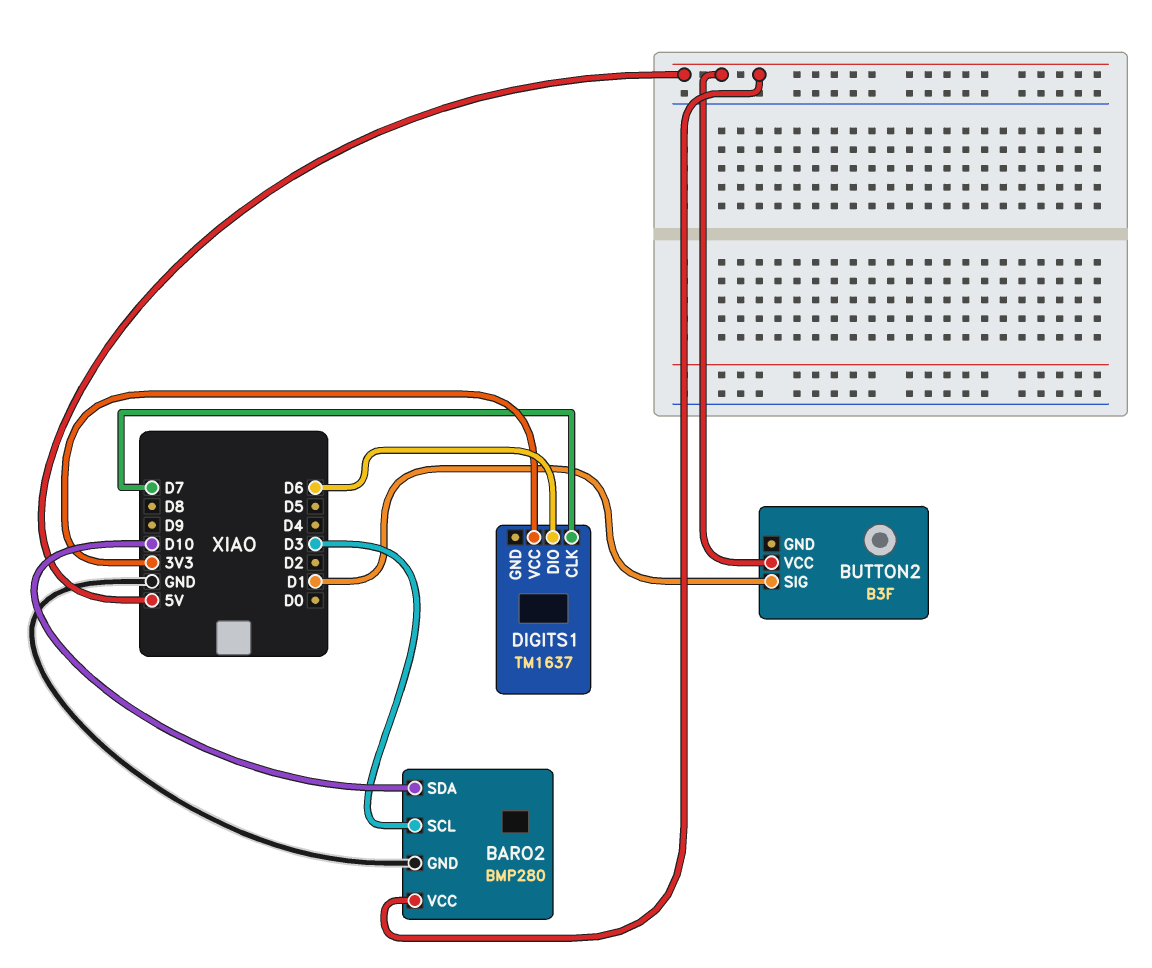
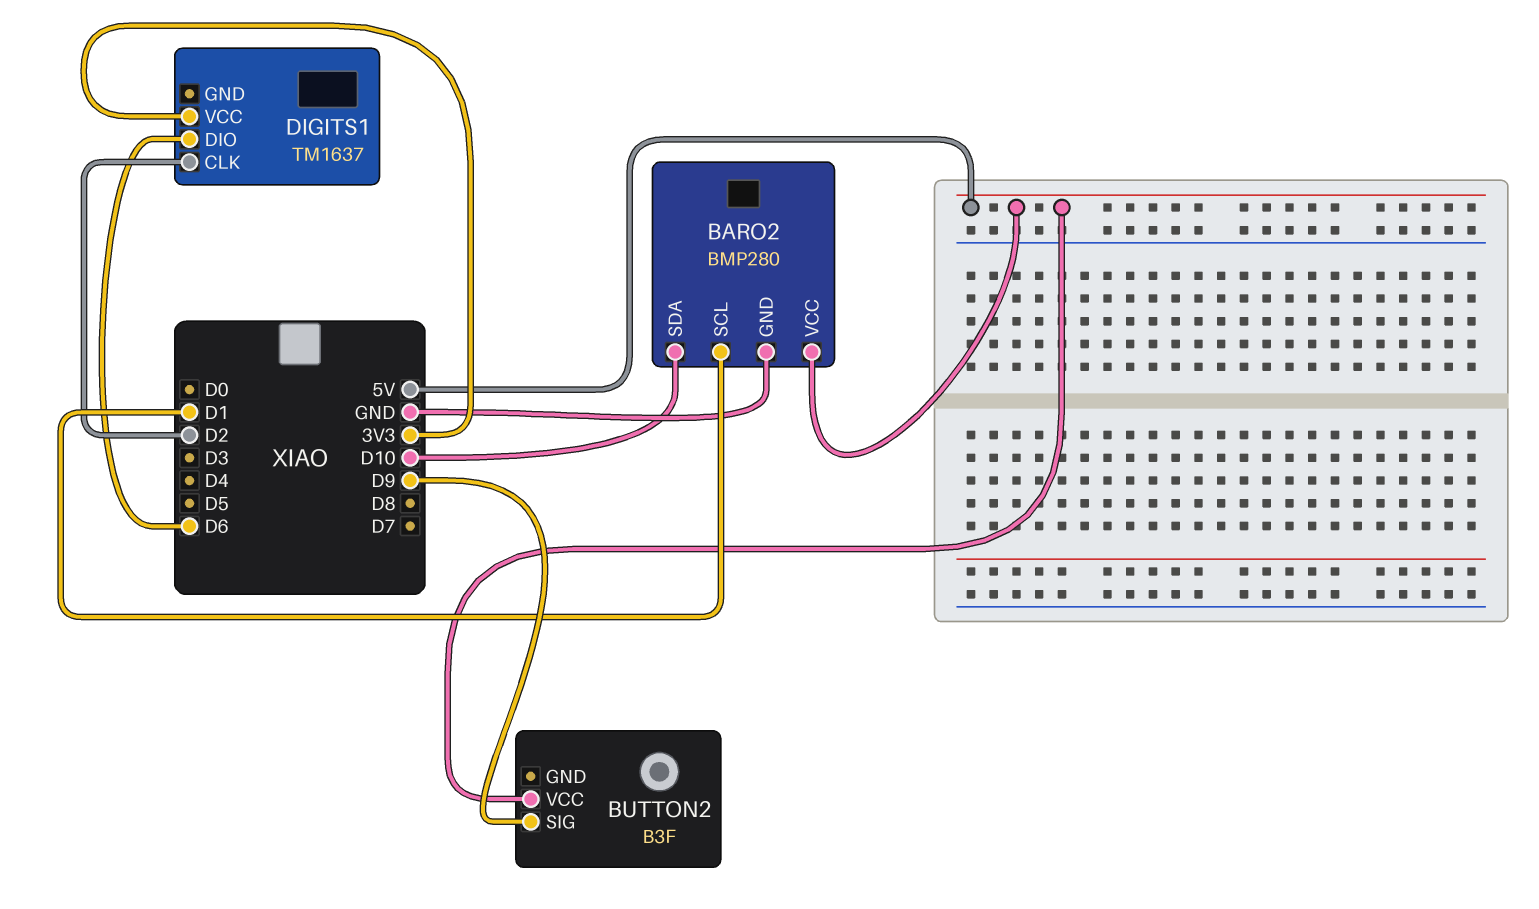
BARO2 pin SCL: D3 -> D1
BUTTON2 pin SIG: D1 -> D9
DIGITS1 pin CLK: D7 -> D2

